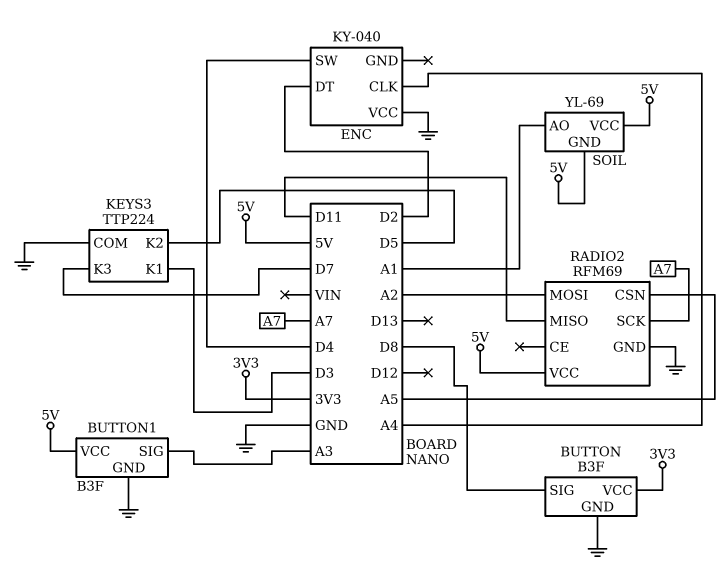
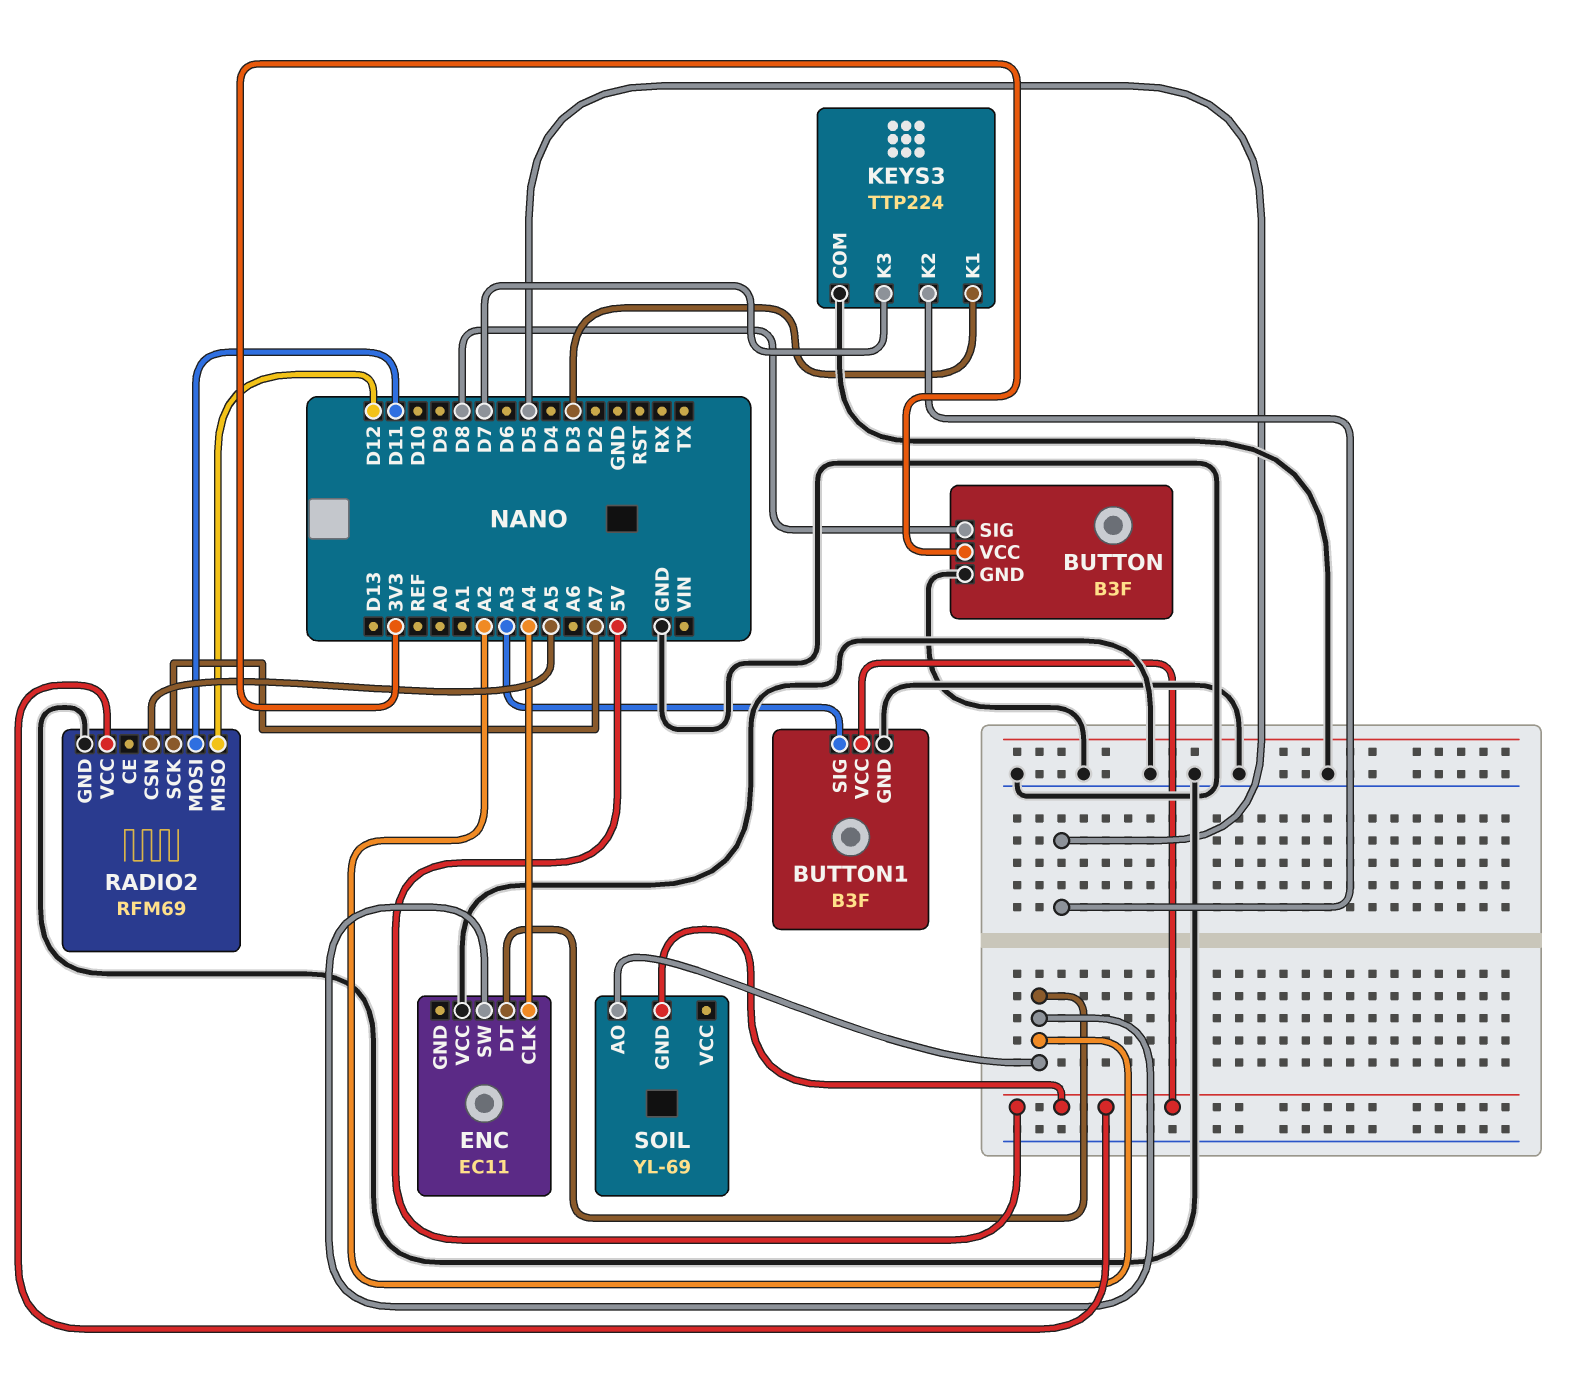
ENC: KY-040 -> EC11
ENC pin DT: D2 -> A2
ENC pin SW: D4 -> A2
RADIO2 pin MISO: D11 -> D12
RADIO2 pin MOSI: A2 -> D11
SOIL pin AO: A1 -> A2
SOIL pin VCC: 5V -> none

